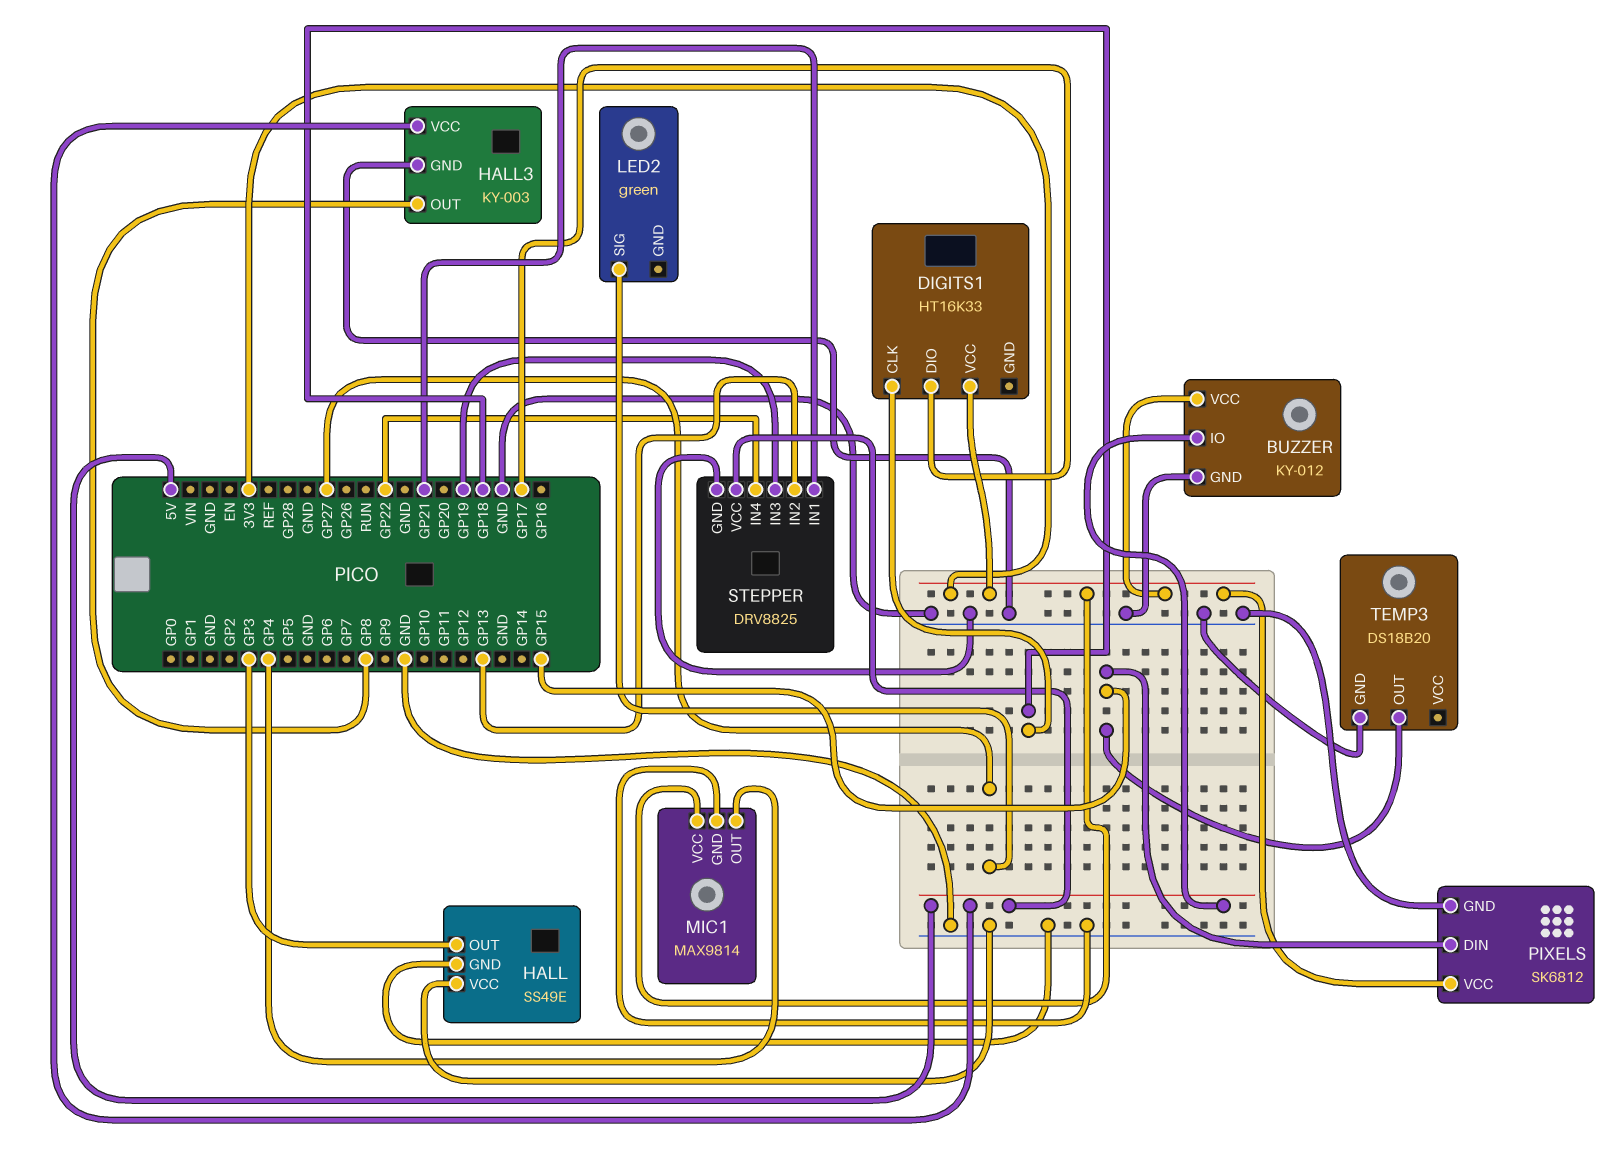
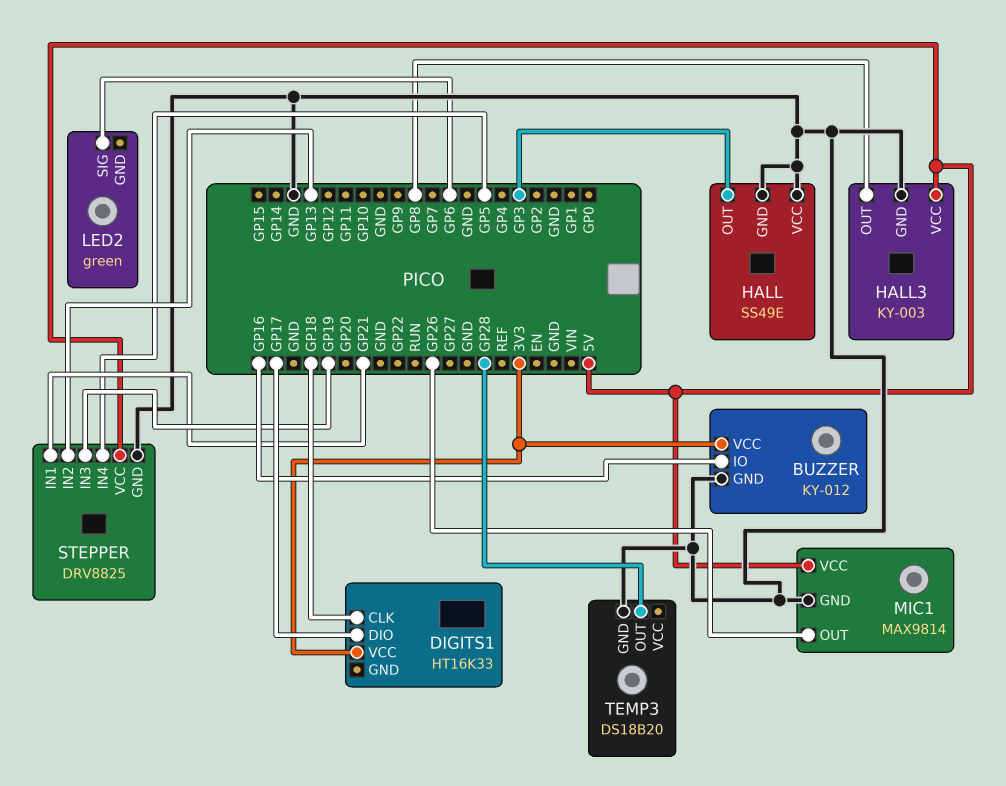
BUZZER pin IO: 5V -> GP16
LED2 pin SIG: GP27 -> GP6
MIC1 pin OUT: GP4 -> GP26
MIC1 pin VCC: 3V3 -> 5V
PIXELS: SK6812 -> none
PIXELS pin DIN: GP15 -> none
PIXELS pin GND: GND -> none
PIXELS pin VCC: 3V3 -> none
STEPPER pin IN4: GP22 -> GP5
TEMP3 pin OUT: GP15 -> GP28

